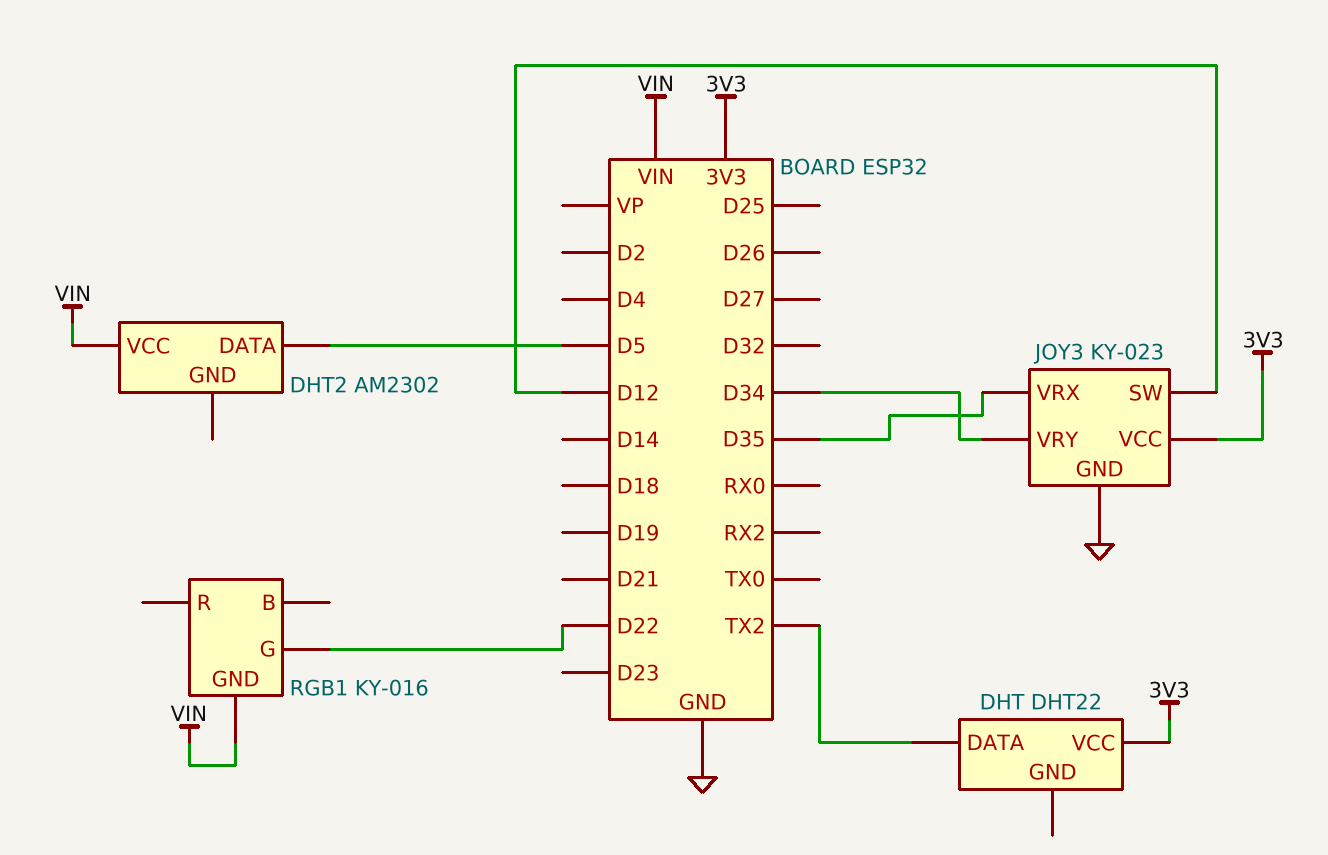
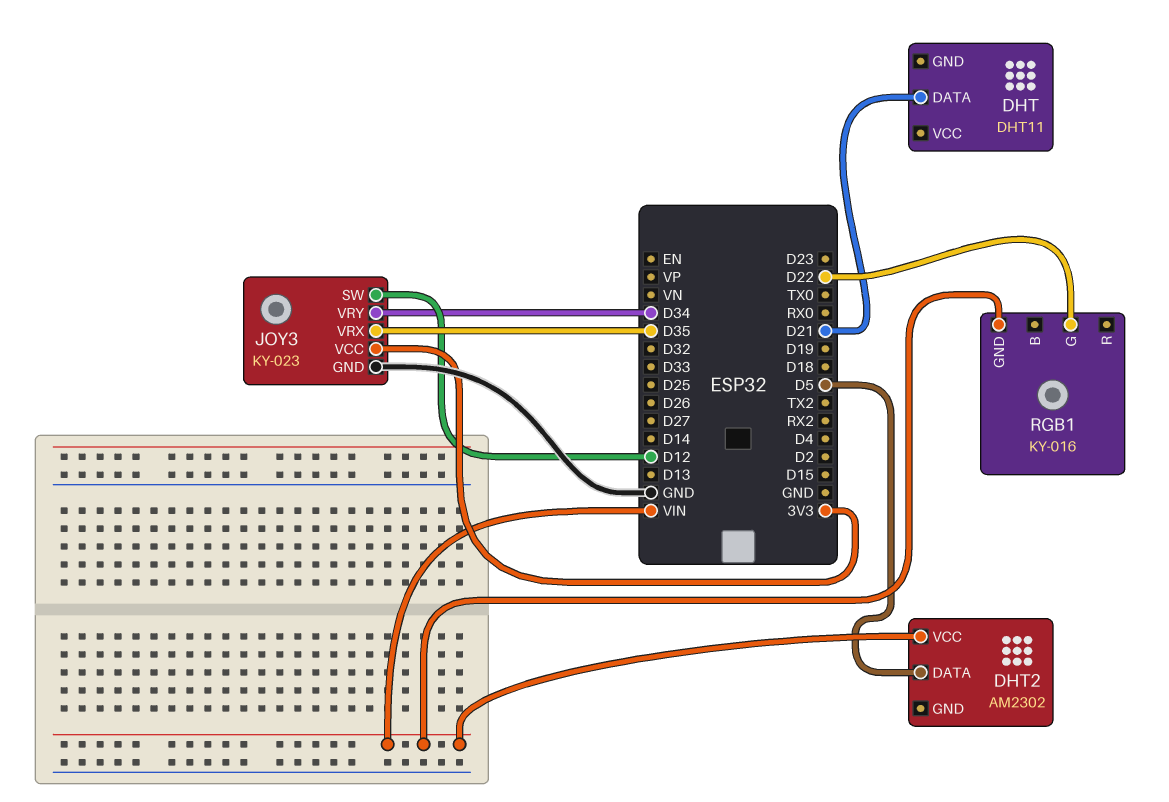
DHT: DHT22 -> DHT11
DHT pin DATA: TX2 -> D21
DHT pin VCC: 3V3 -> none

